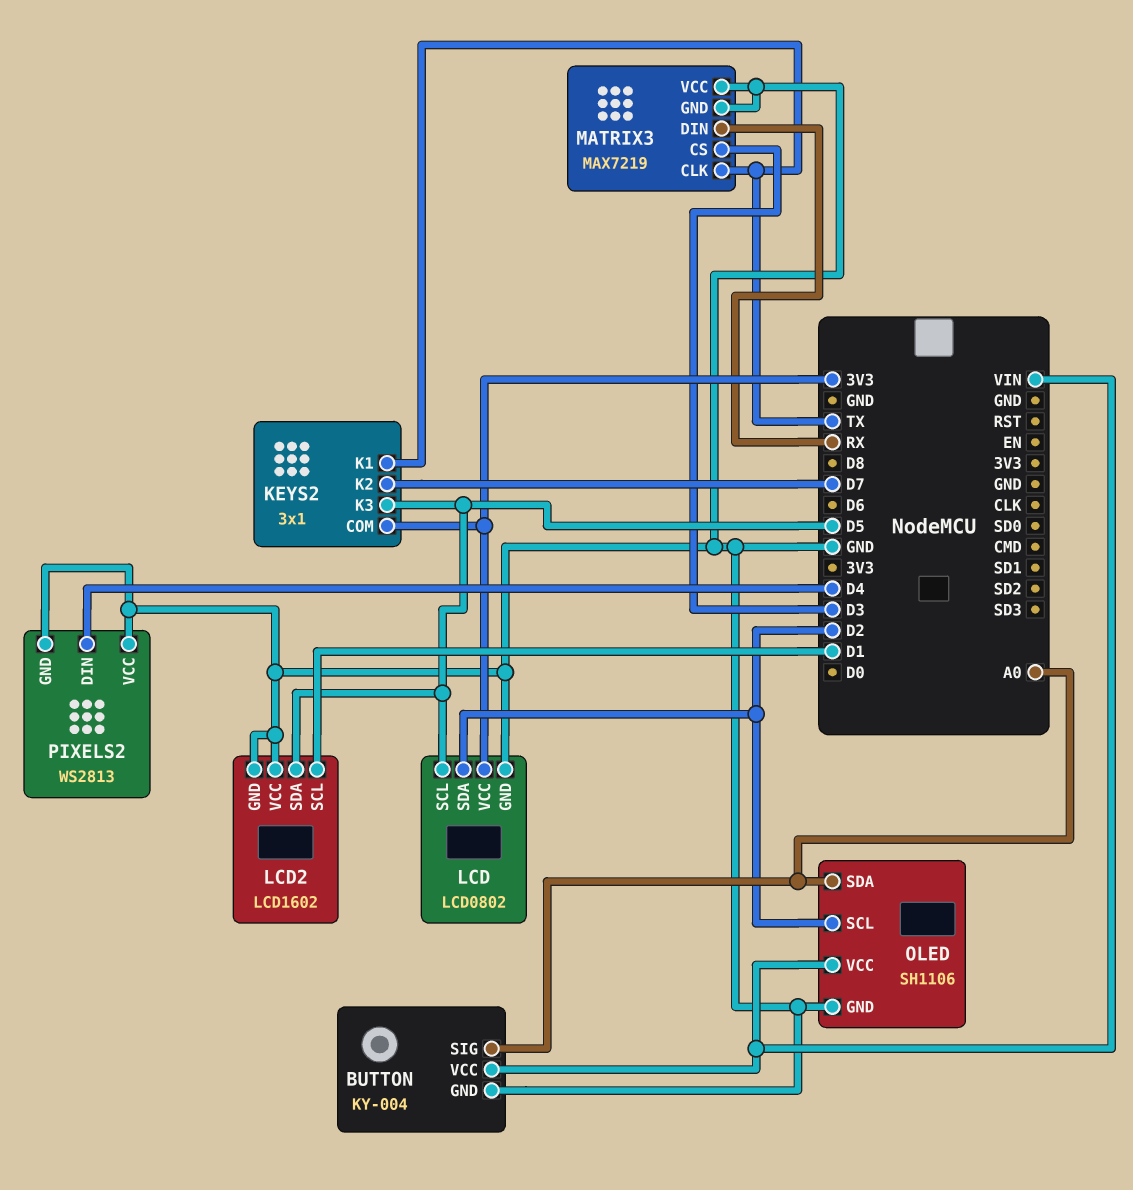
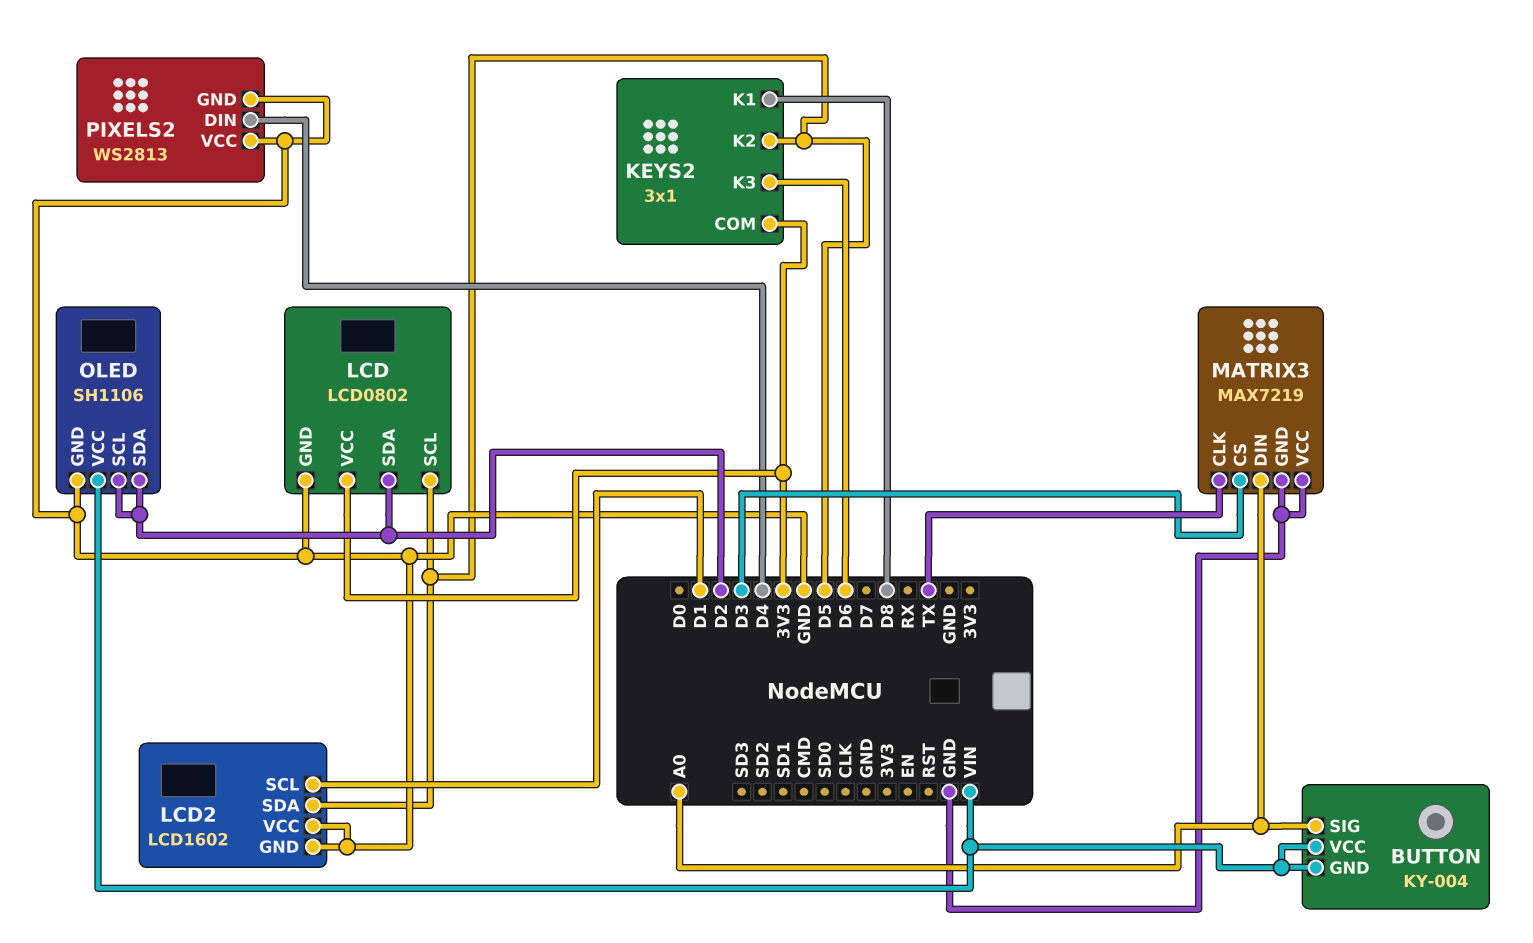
BUTTON pin GND: GND -> VIN
KEYS2 pin K1: TX -> D8
KEYS2 pin K2: D7 -> D5
KEYS2 pin K3: D5 -> D6
MATRIX3 pin DIN: RX -> A0
OLED pin SDA: A0 -> D2

